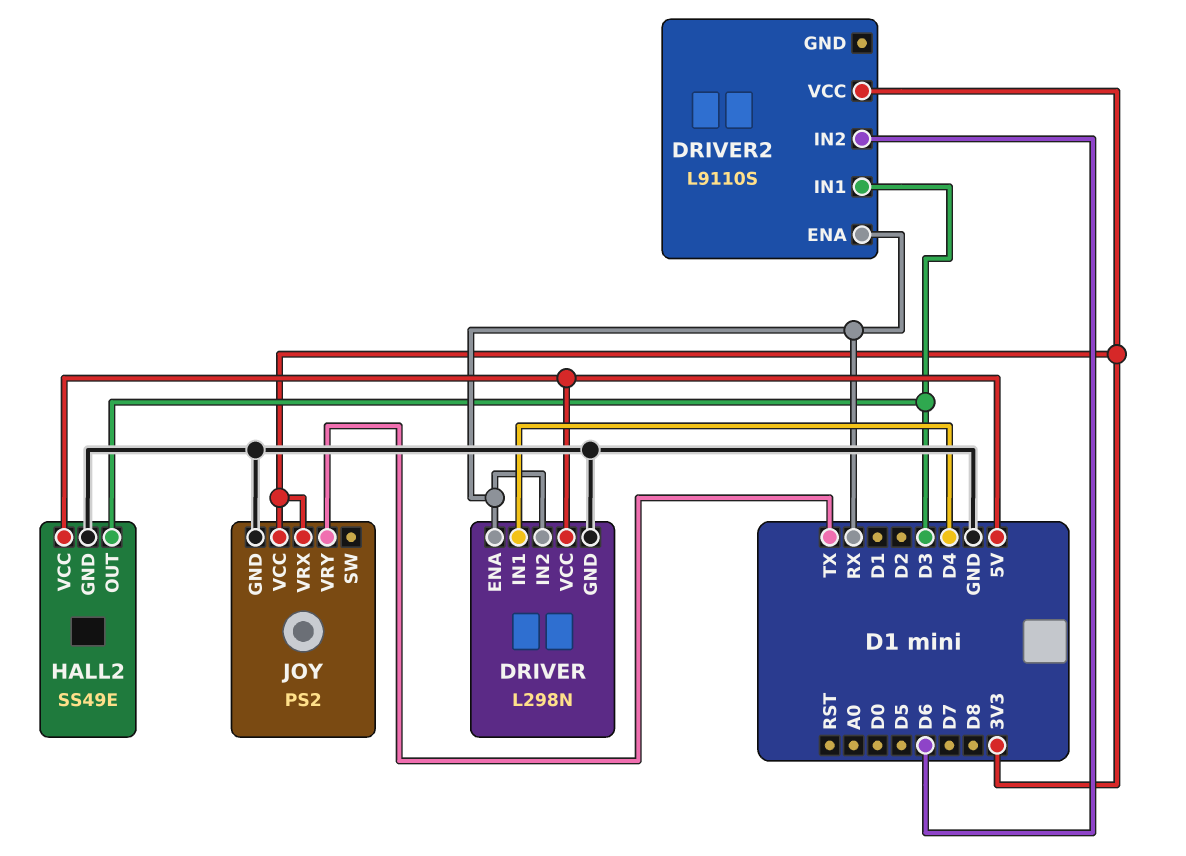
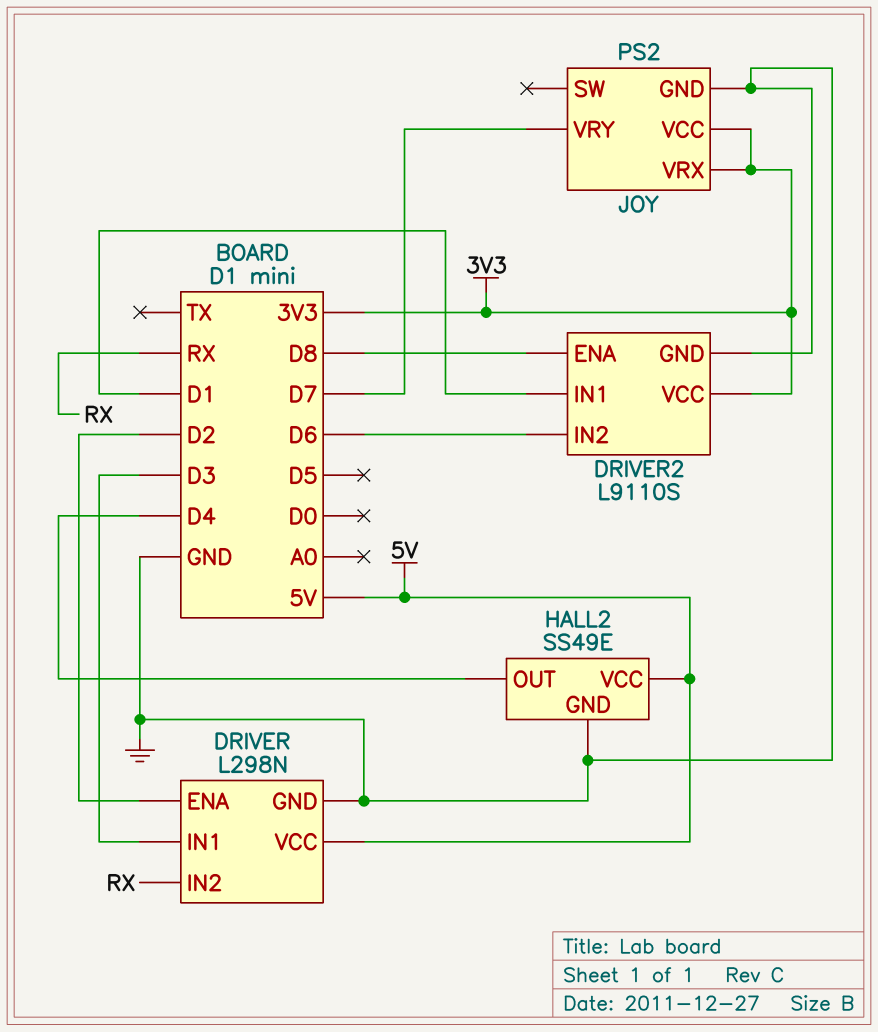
DRIVER pin ENA: RX -> D2
DRIVER pin IN1: D4 -> D3
DRIVER2 pin ENA: RX -> D8
DRIVER2 pin GND: none -> GND
DRIVER2 pin IN1: D3 -> D1
HALL2 pin OUT: D3 -> D4
JOY pin VRY: TX -> D7

